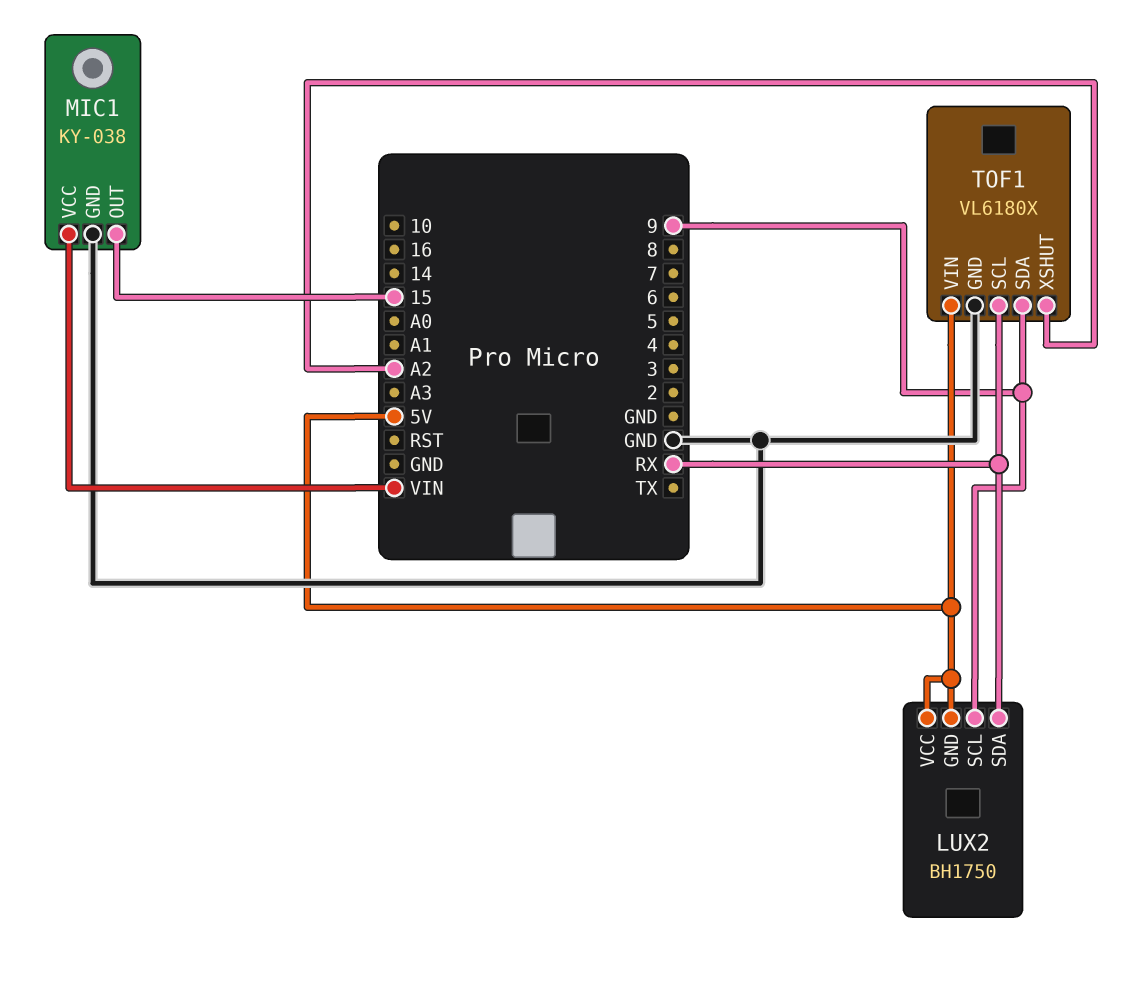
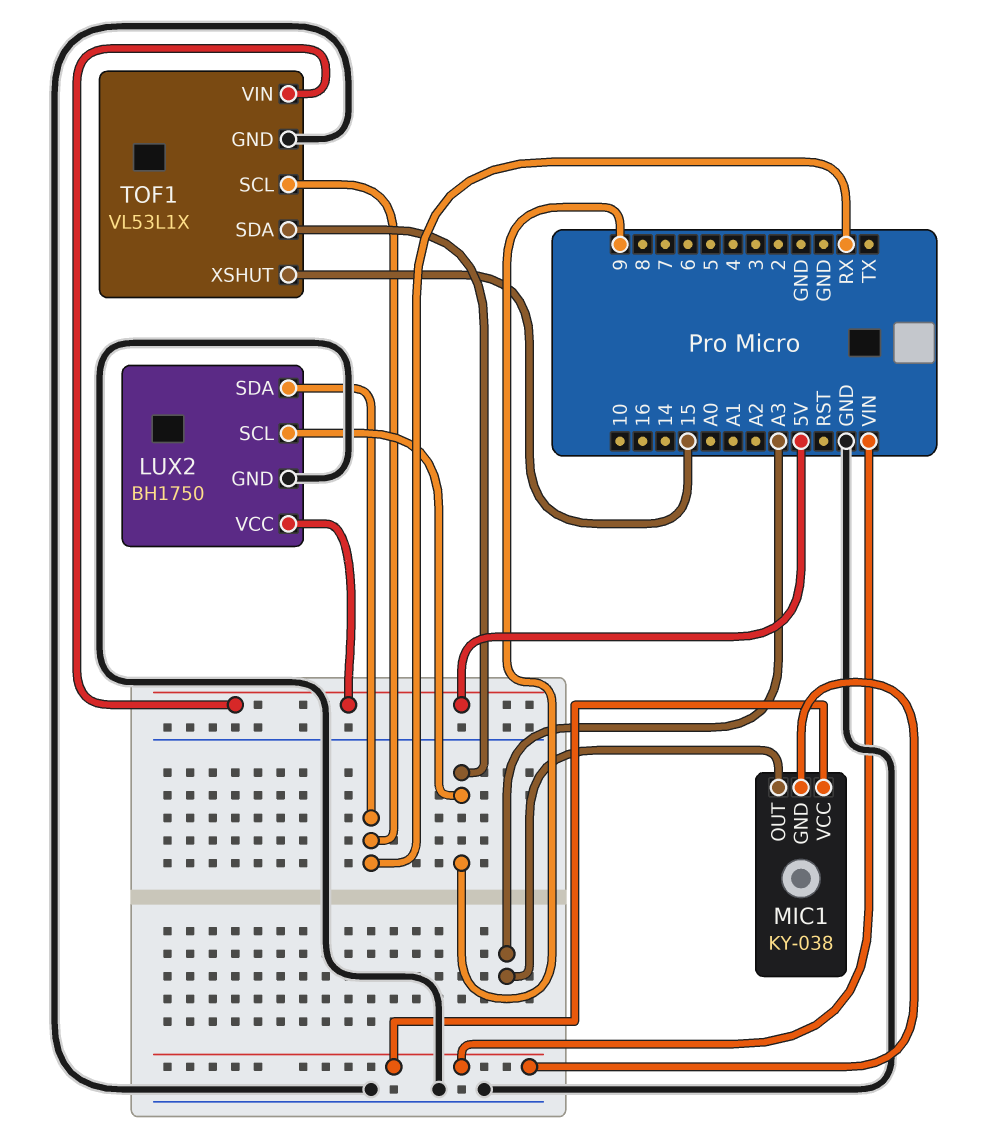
LUX2 pin GND: 5V -> GND
MIC1 pin GND: GND -> VIN
MIC1 pin OUT: 15 -> A3
TOF1: VL6180X -> VL53L1X
TOF1 pin XSHUT: A2 -> 15

